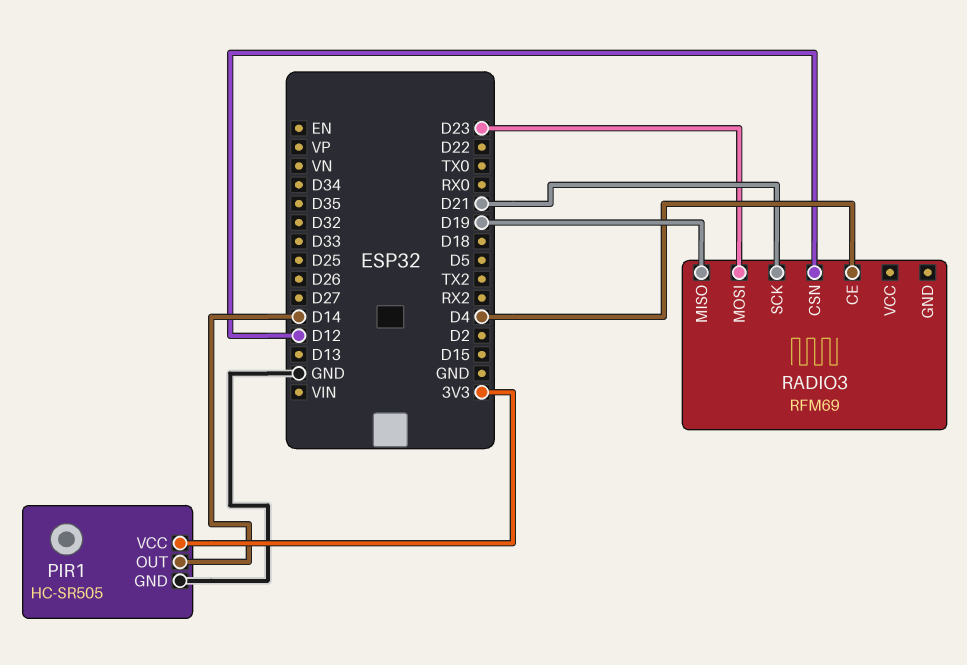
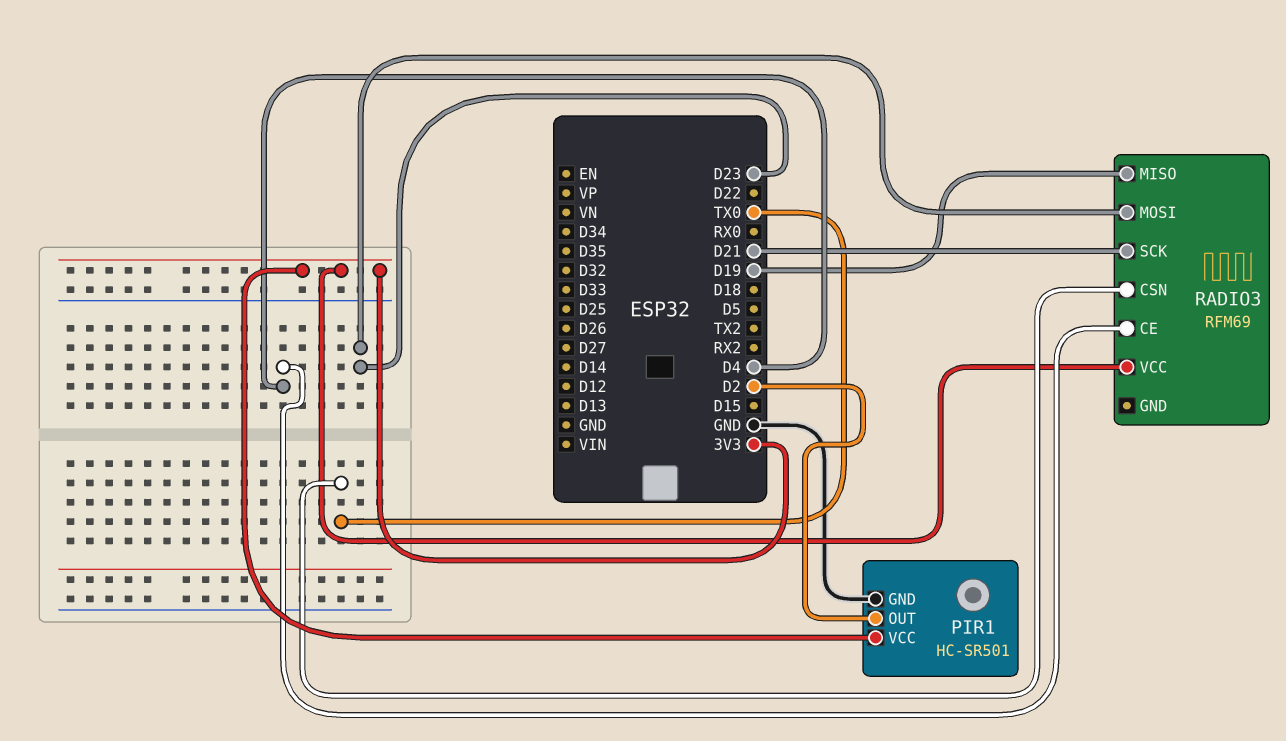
PIR1: HC-SR505 -> HC-SR501
PIR1 pin OUT: D14 -> D2
RADIO3 pin CSN: D12 -> TX0
RADIO3 pin VCC: none -> 3V3

